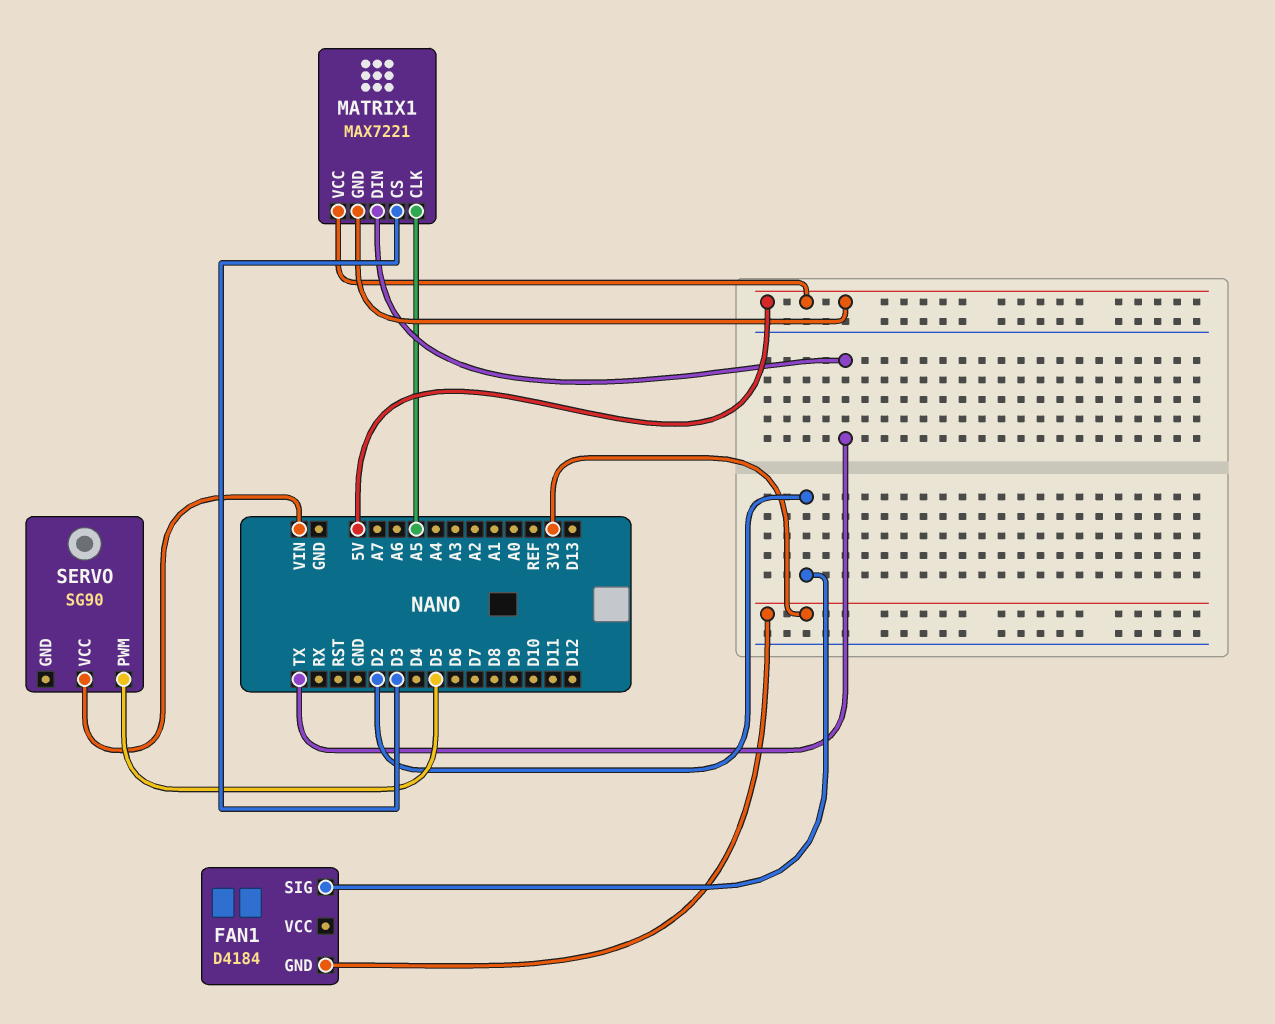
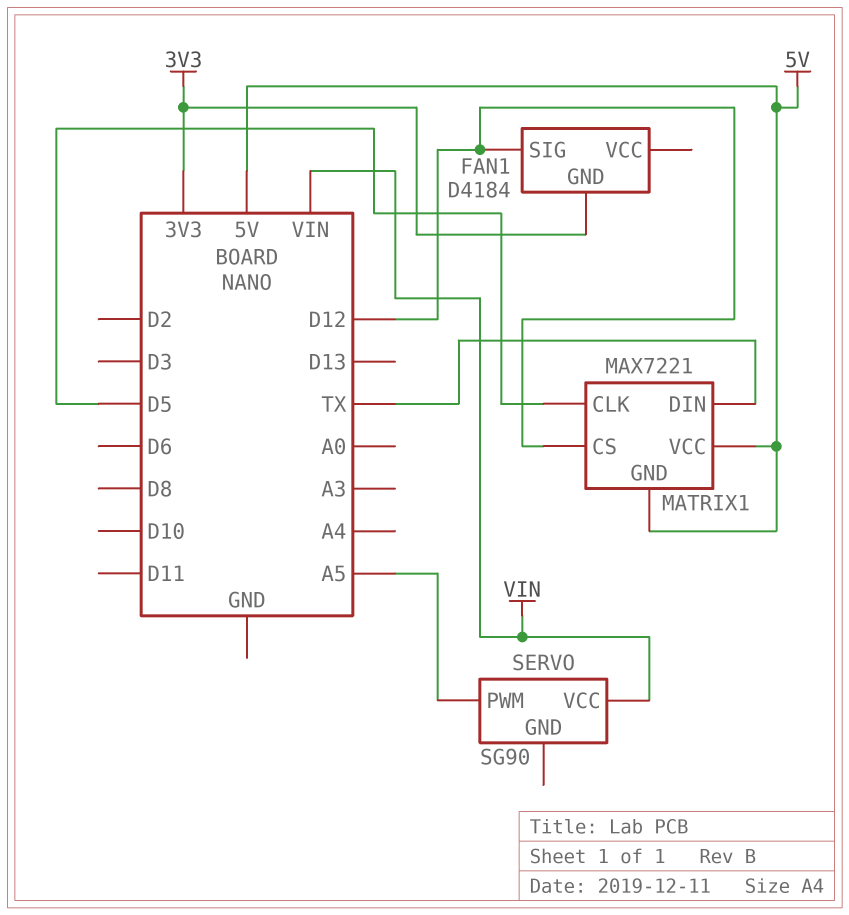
FAN1 pin SIG: D2 -> D12
MATRIX1 pin CLK: A5 -> D5
MATRIX1 pin CS: D3 -> D12
SERVO pin PWM: D5 -> A5

